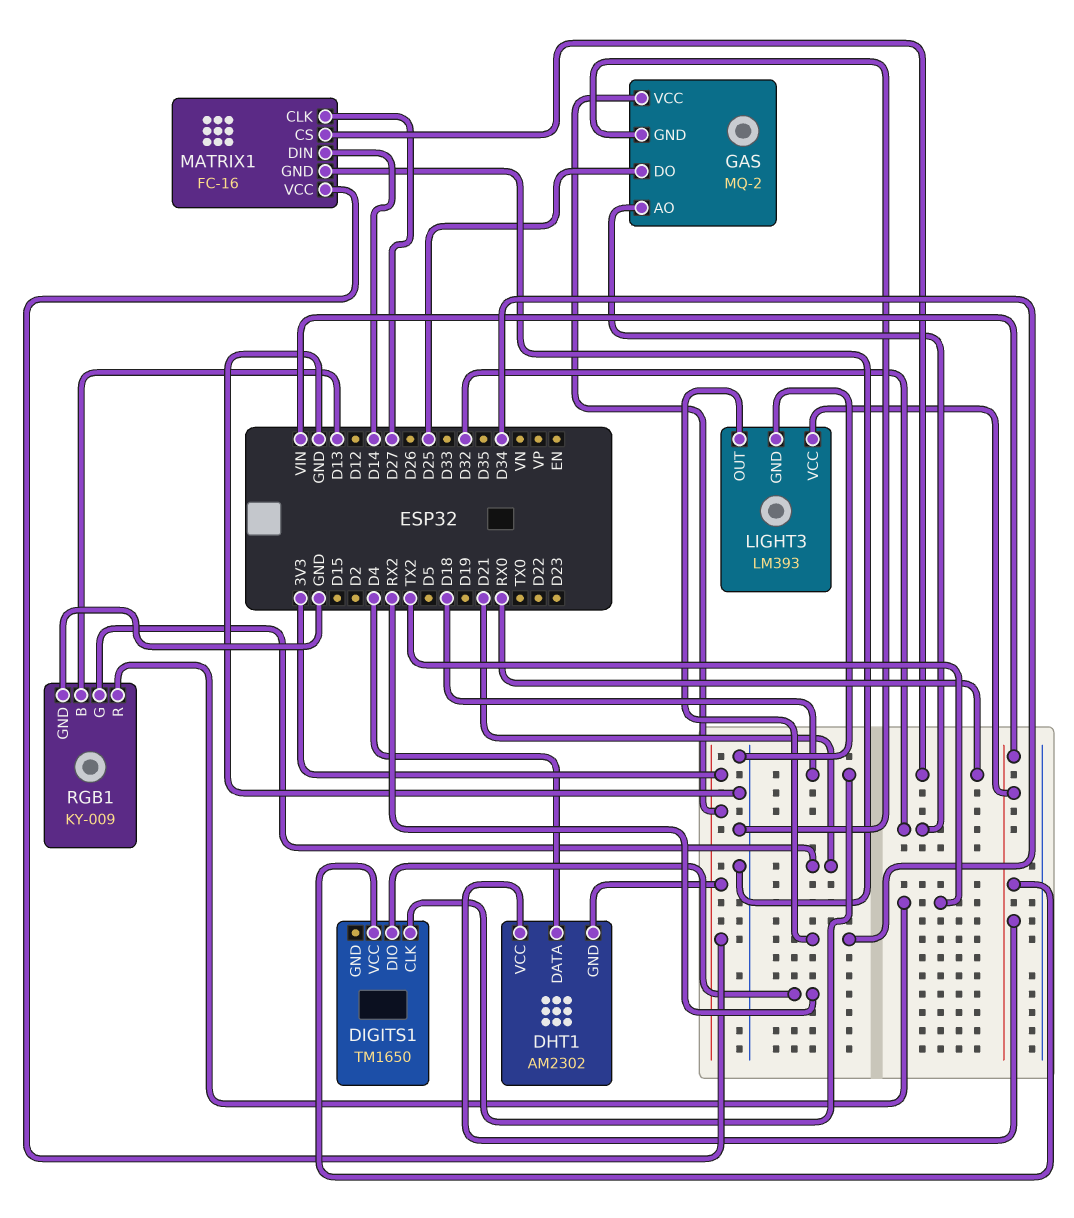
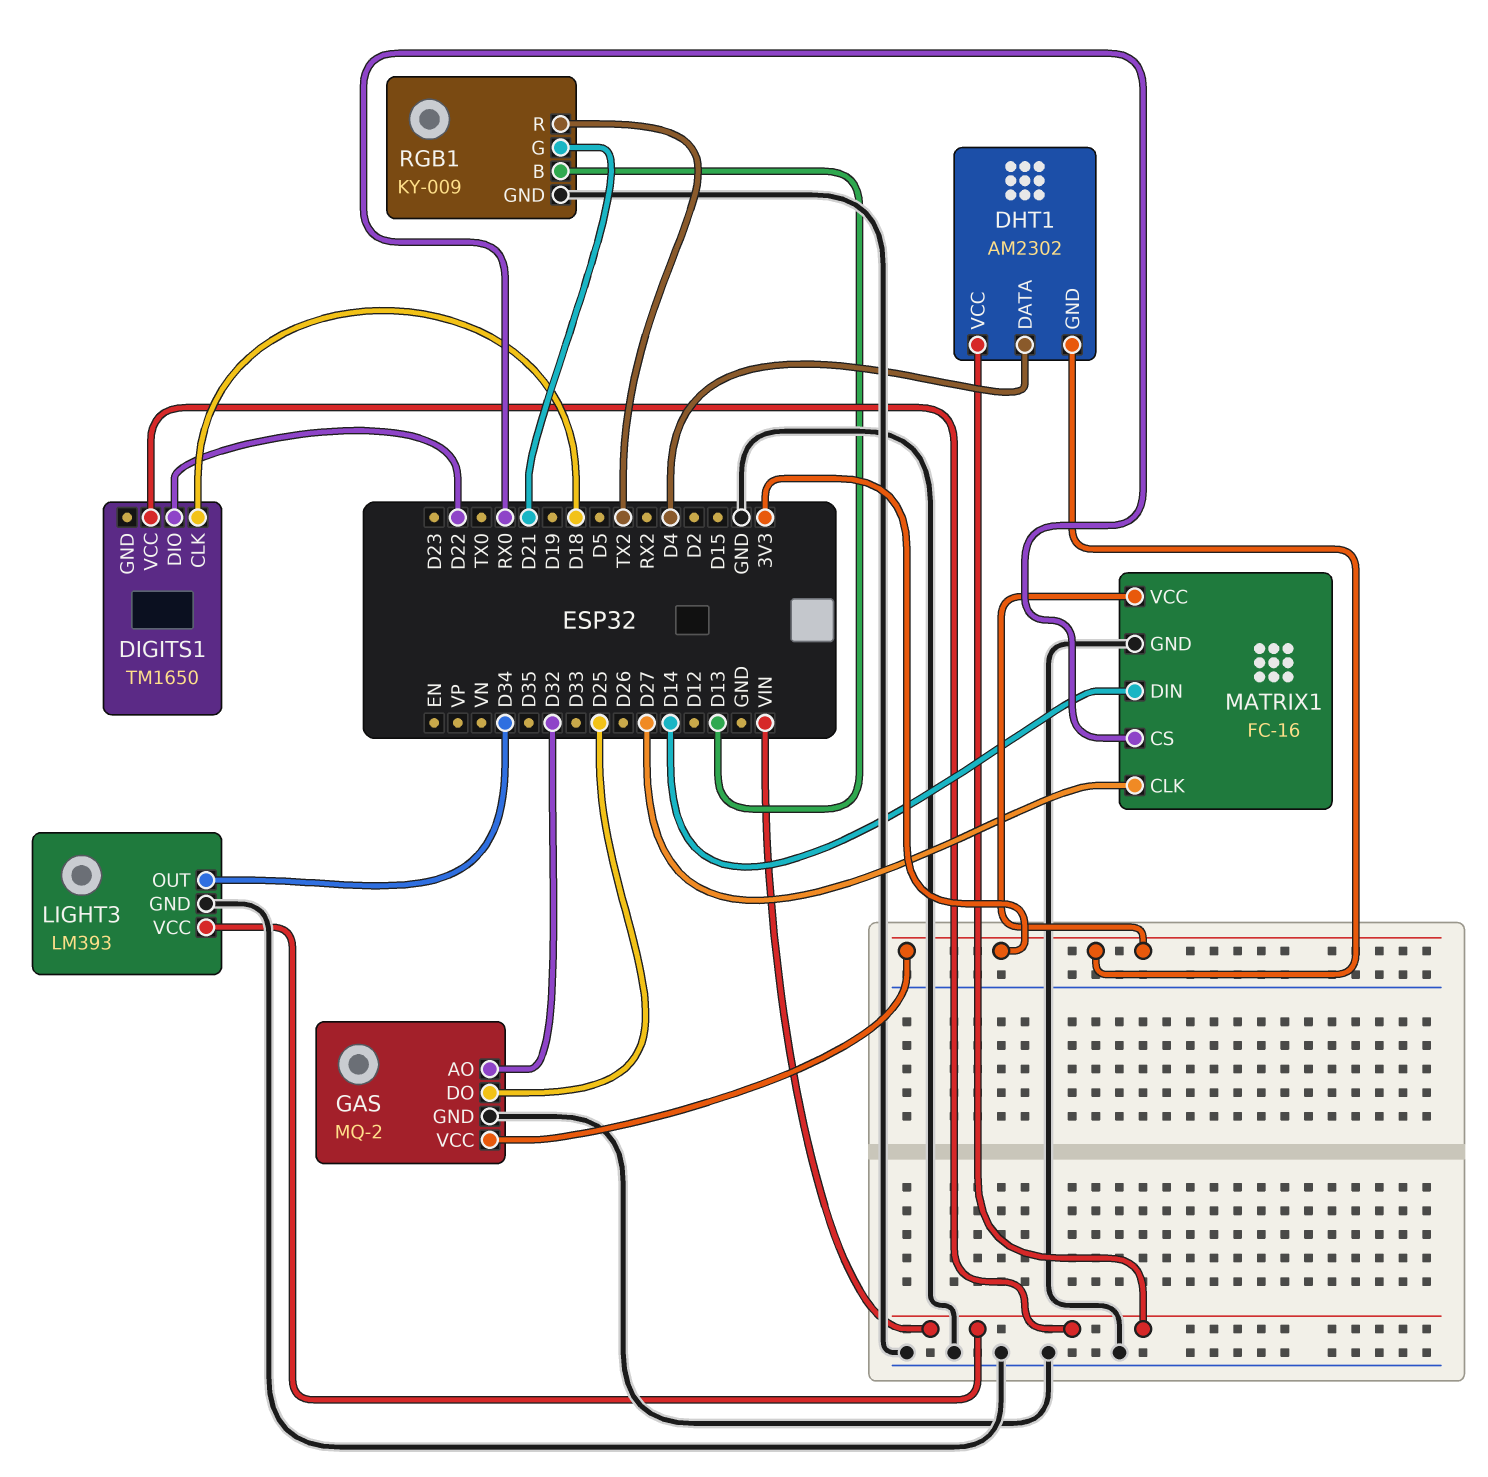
DIGITS1 pin DIO: RX2 -> D22

